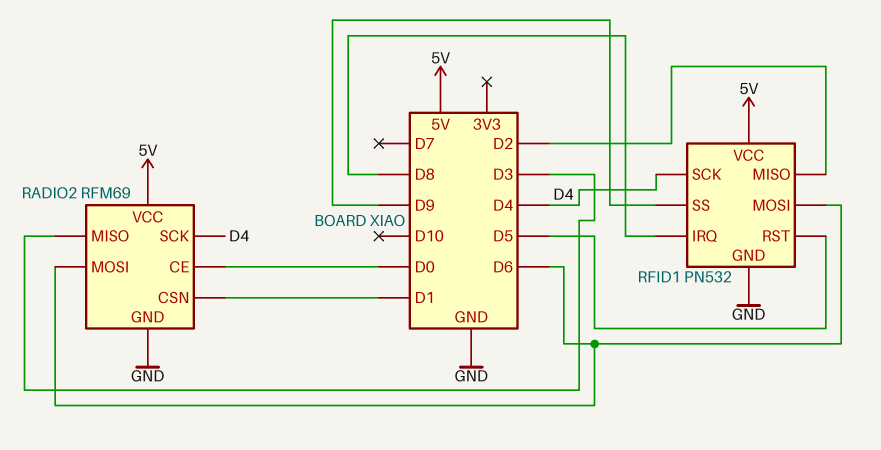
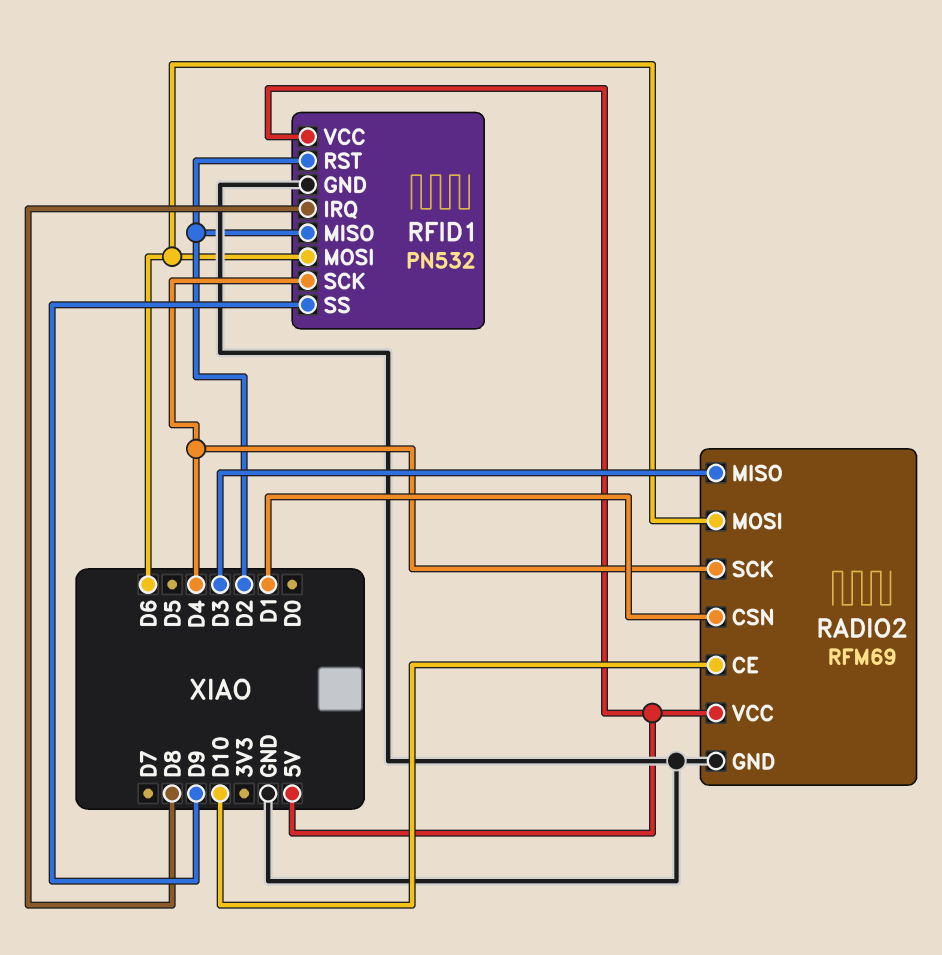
RADIO2 pin CE: D0 -> D10
RFID1 pin RST: D5 -> D2

